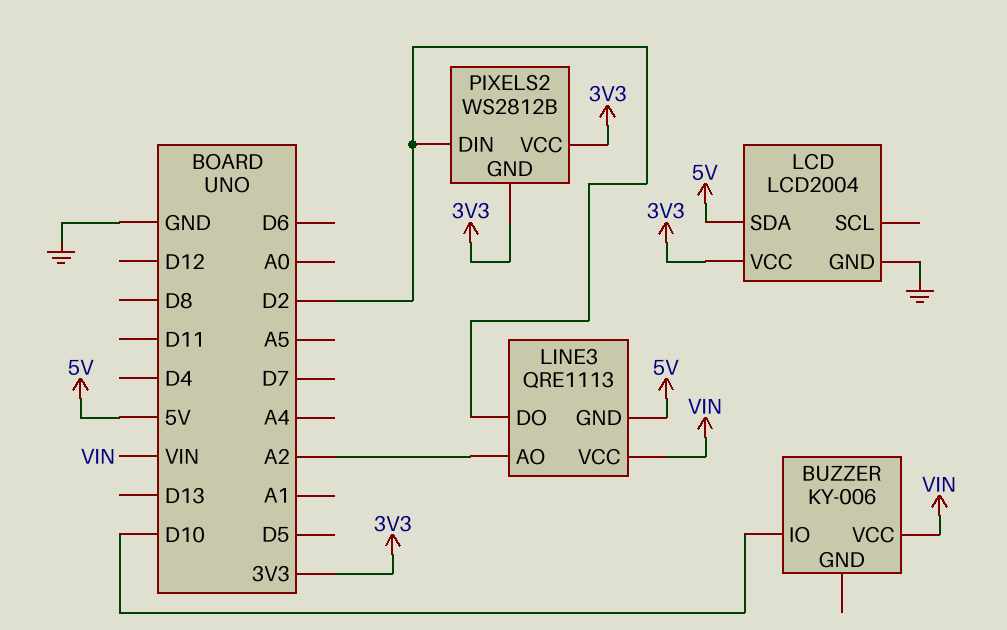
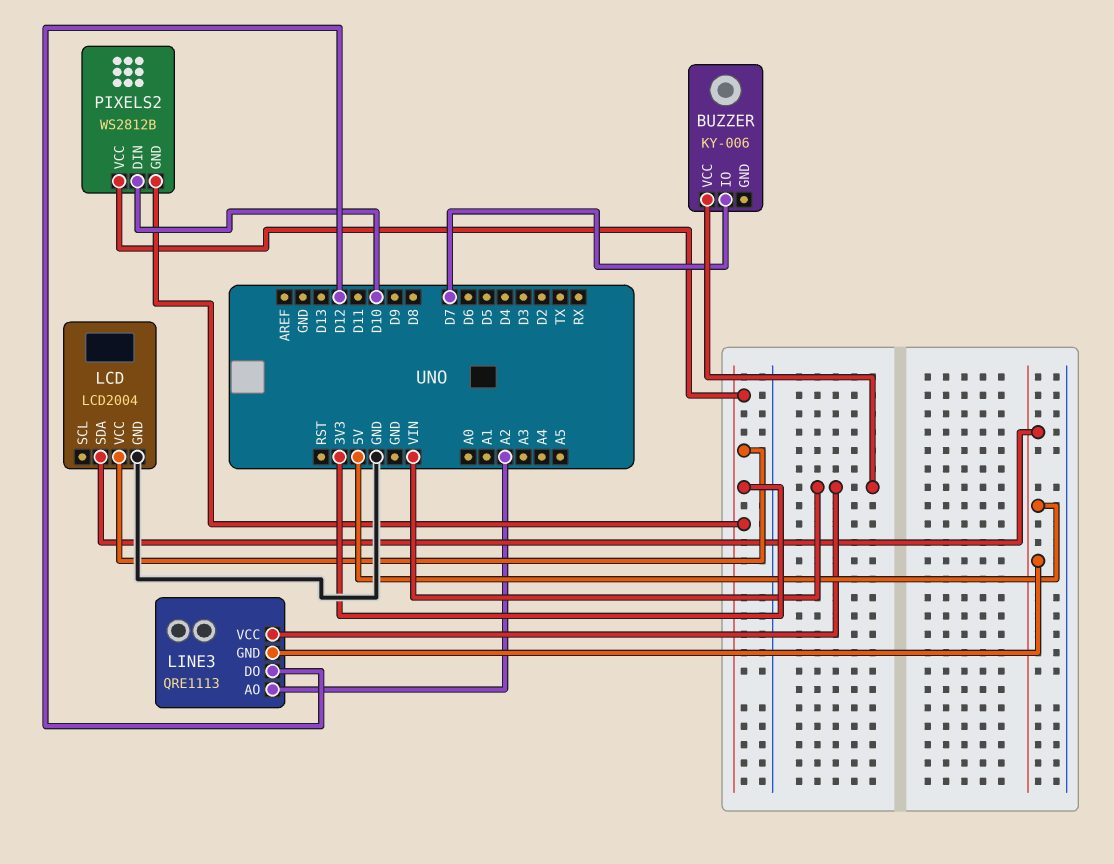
BUZZER pin IO: D10 -> D7
LINE3 pin DO: D2 -> D12
PIXELS2 pin DIN: D2 -> D10

